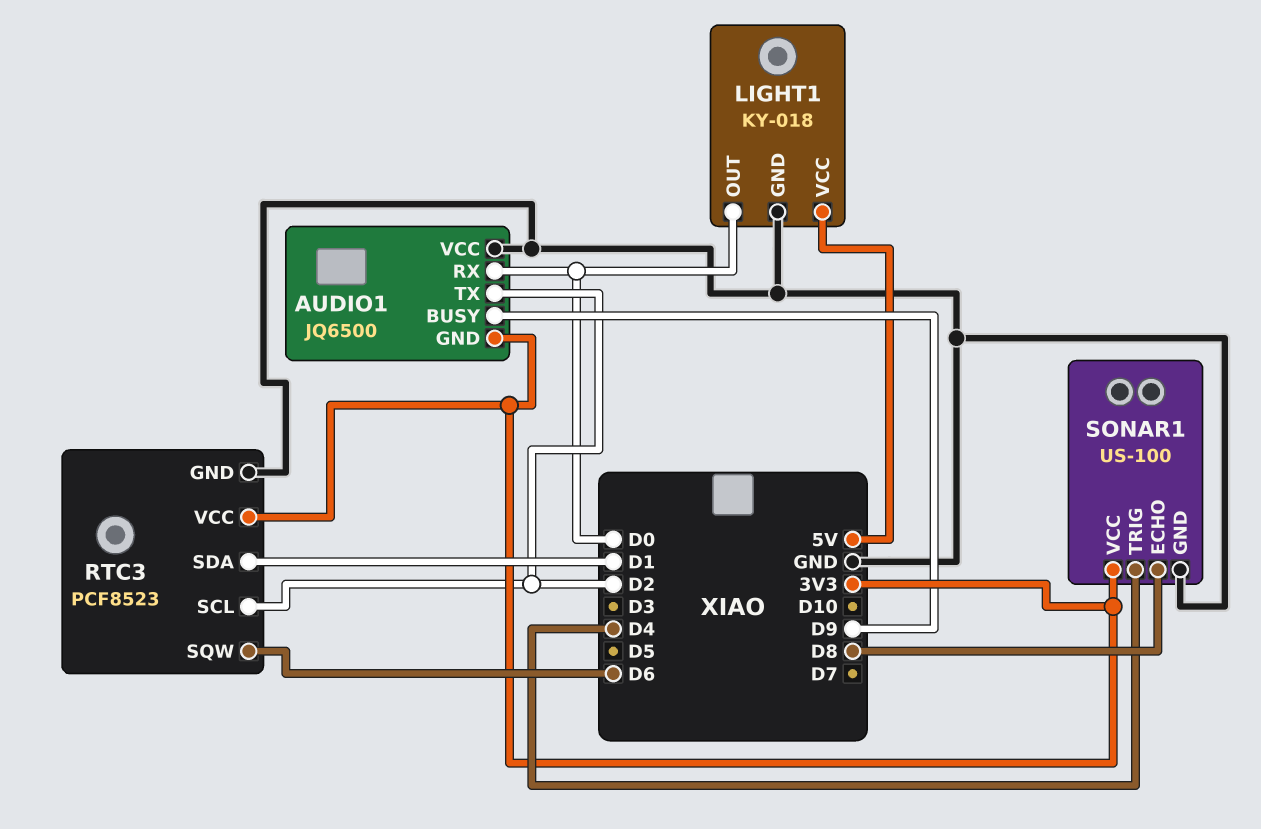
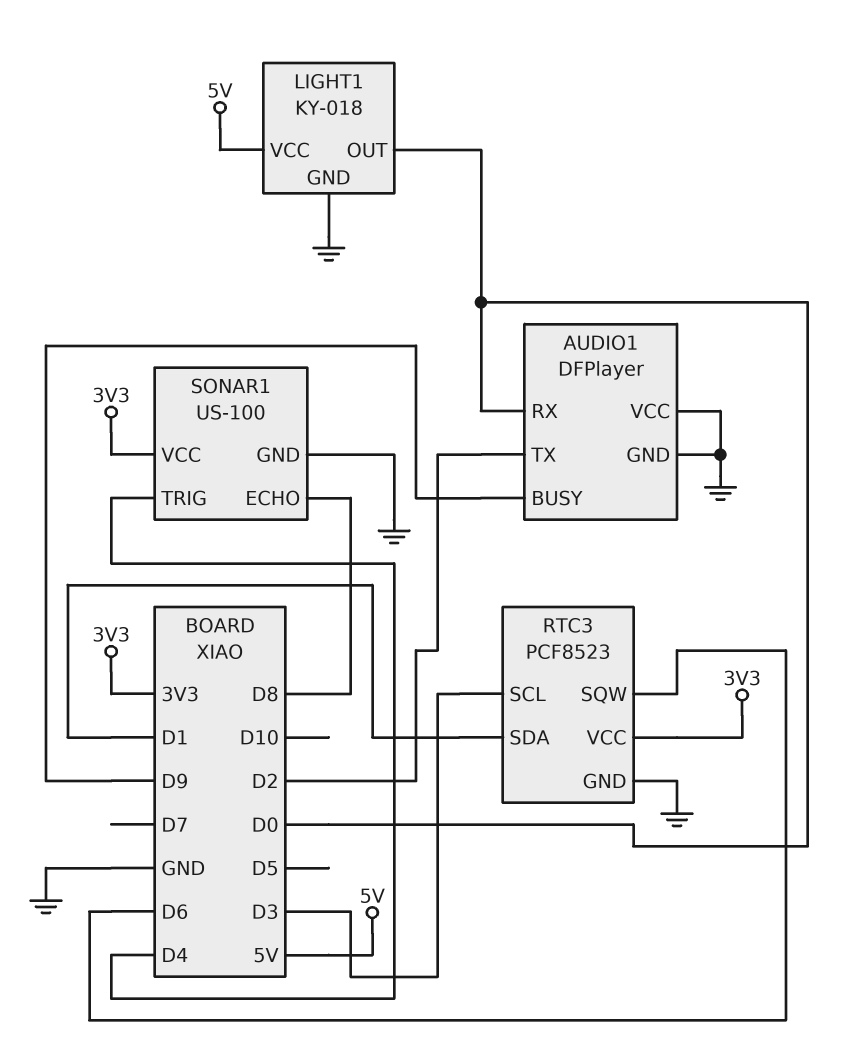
AUDIO1: JQ6500 -> DFPlayer
AUDIO1 pin GND: 3V3 -> GND
RTC3 pin SCL: D2 -> D3

